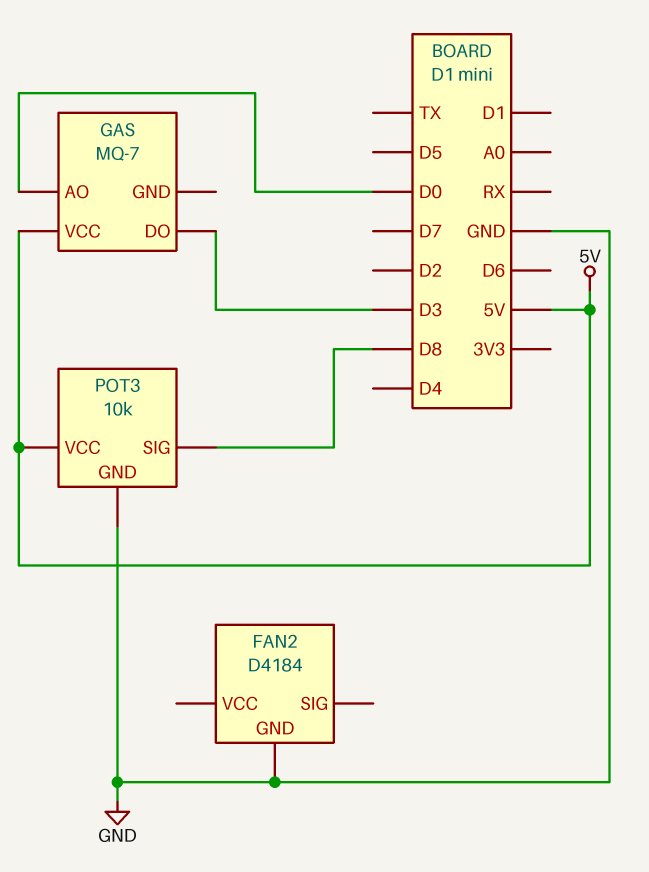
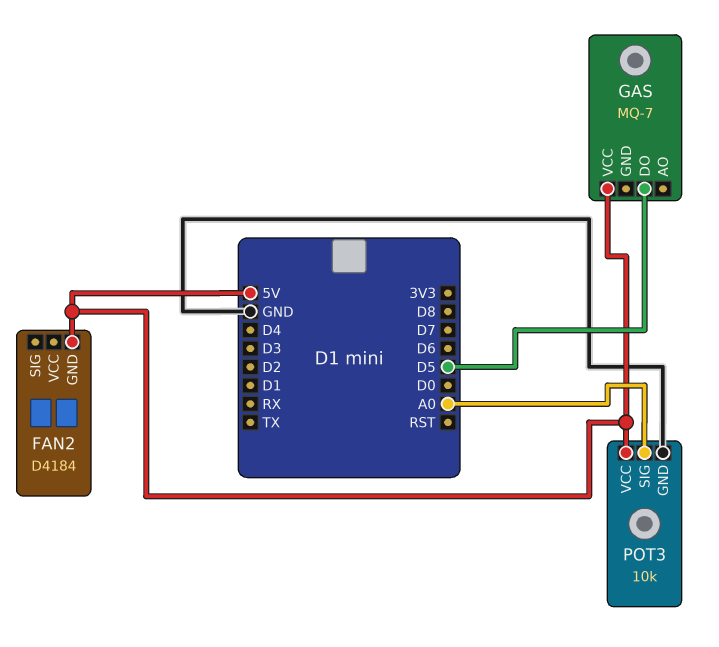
FAN2 pin GND: GND -> 5V
GAS pin AO: D0 -> none
GAS pin DO: D3 -> D5
POT3 pin SIG: D8 -> A0

